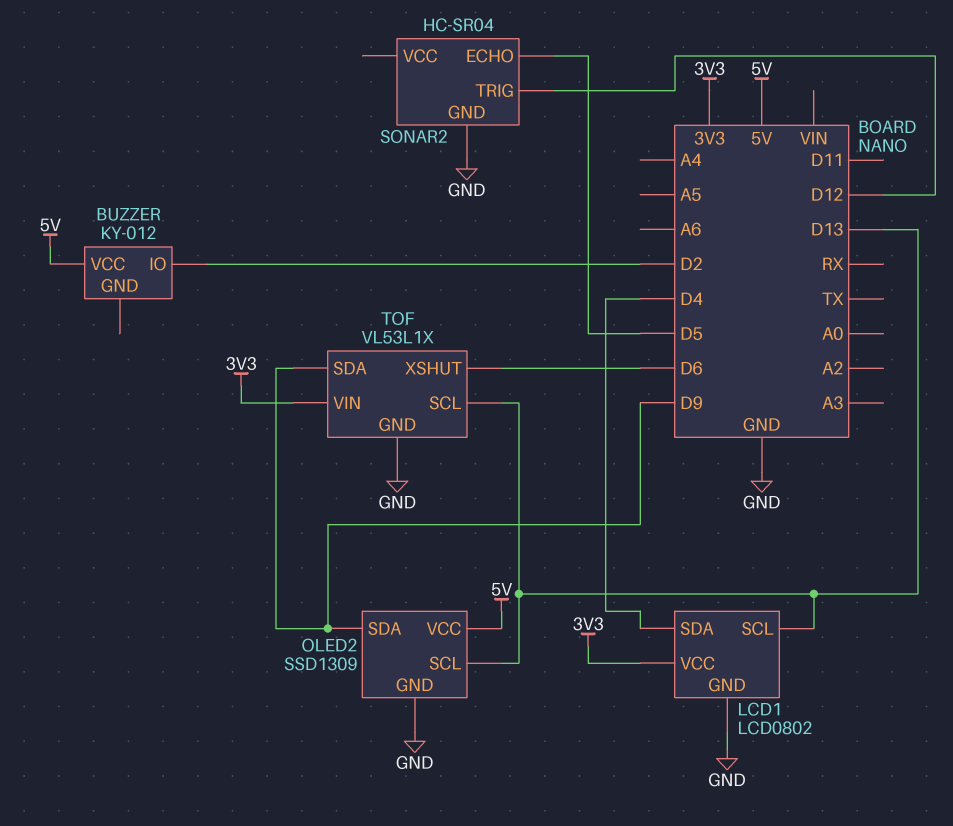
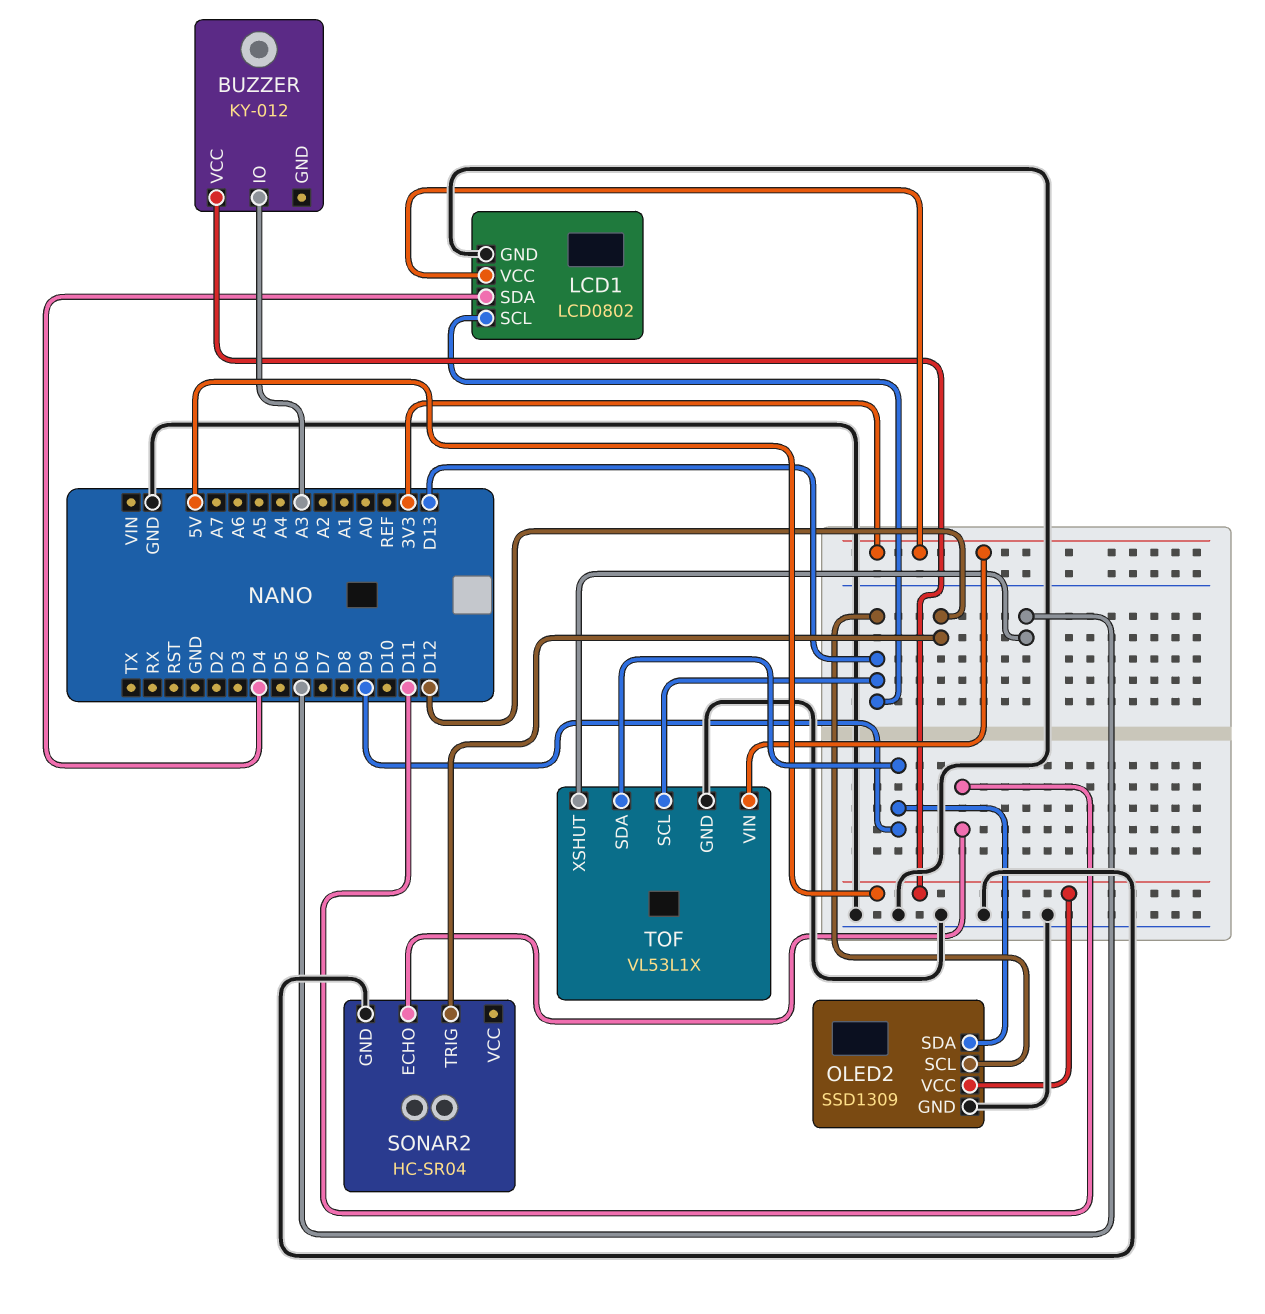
BUZZER pin IO: D2 -> A3
SONAR2 pin ECHO: D5 -> D11

